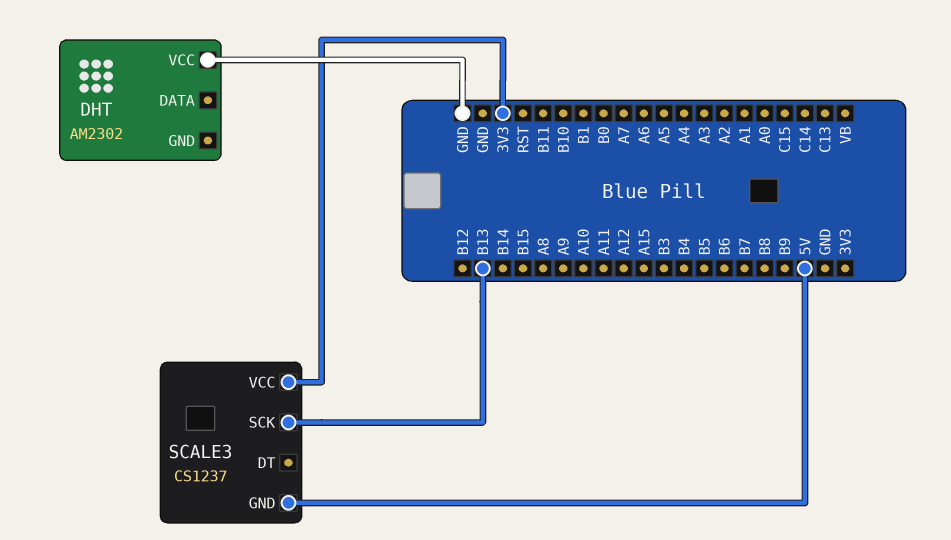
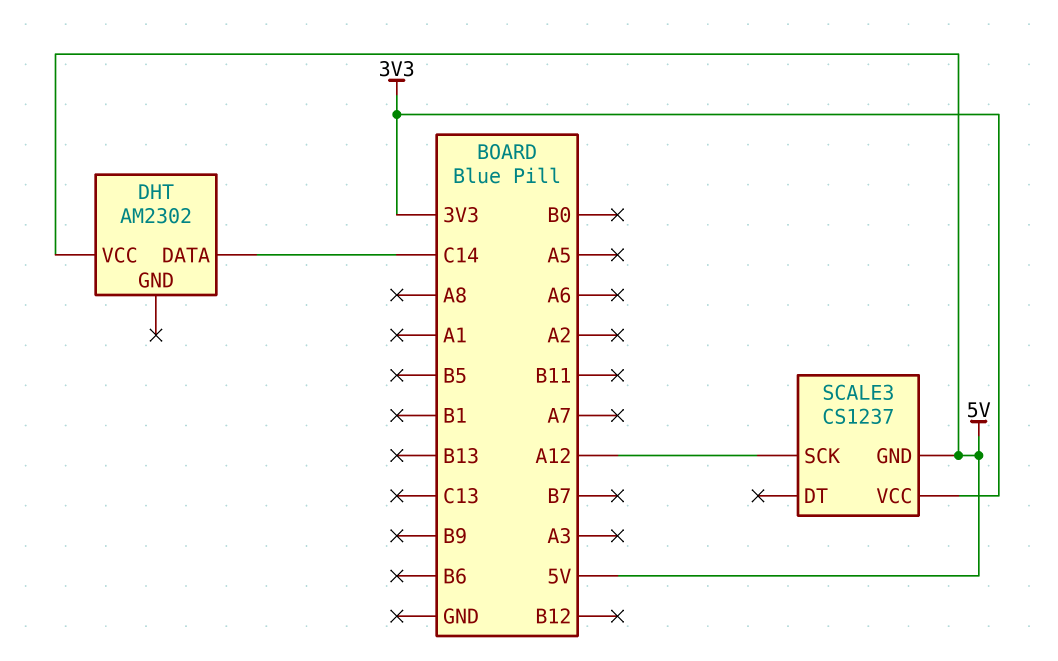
DHT pin DATA: none -> C14
DHT pin VCC: GND -> 5V
SCALE3 pin SCK: B13 -> A12

